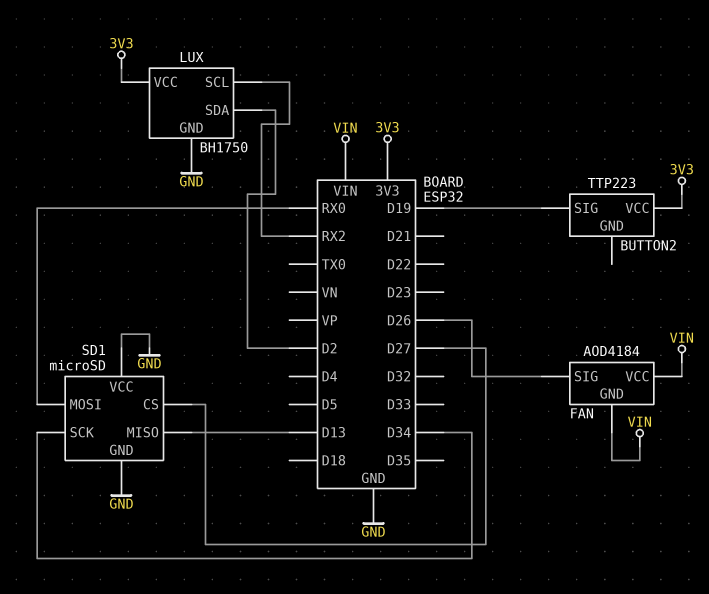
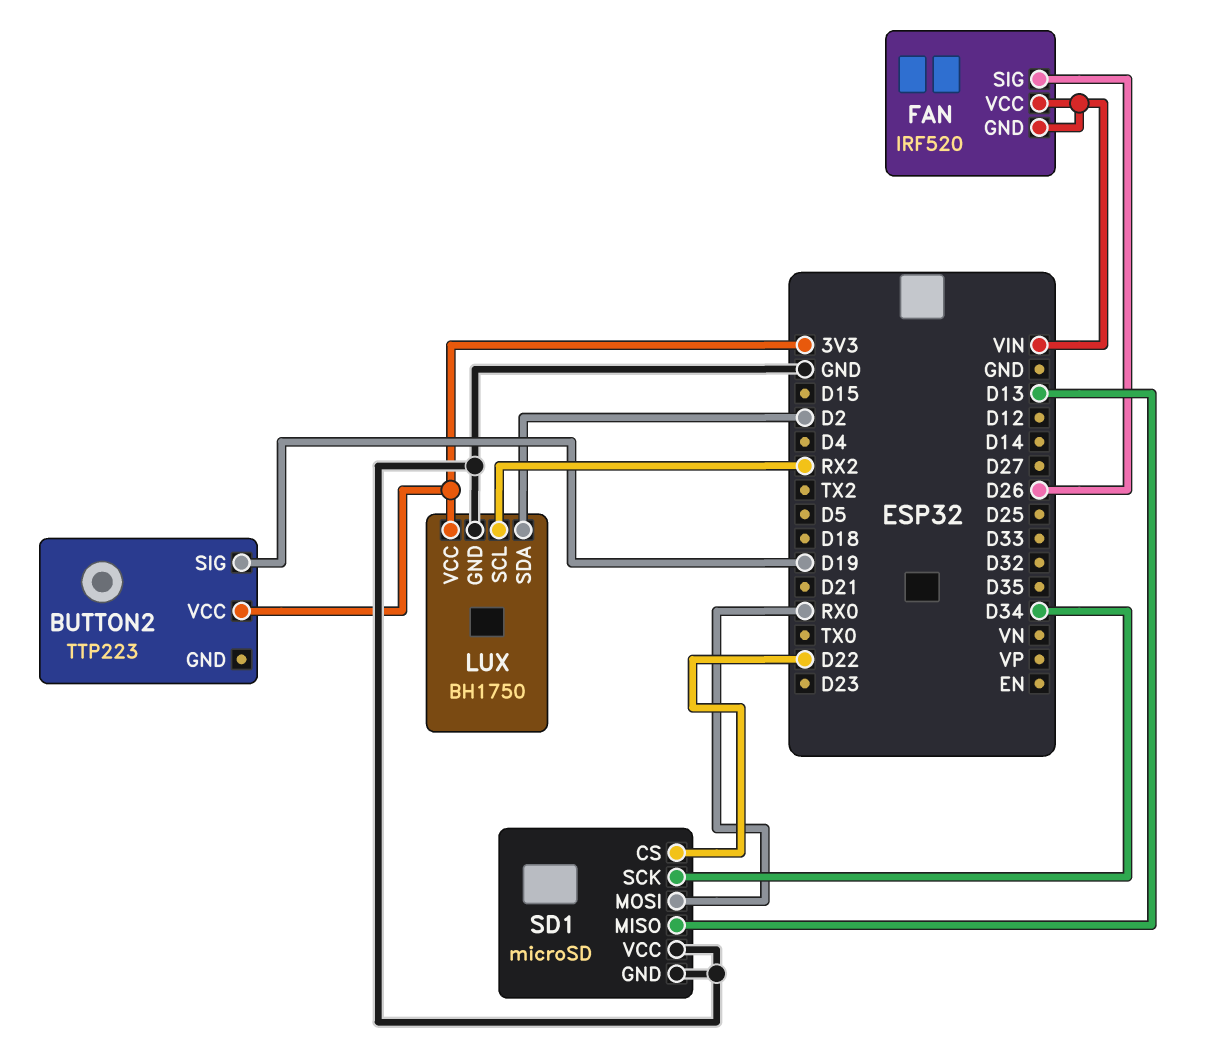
FAN: AOD4184 -> IRF520
SD1 pin CS: D27 -> D22

